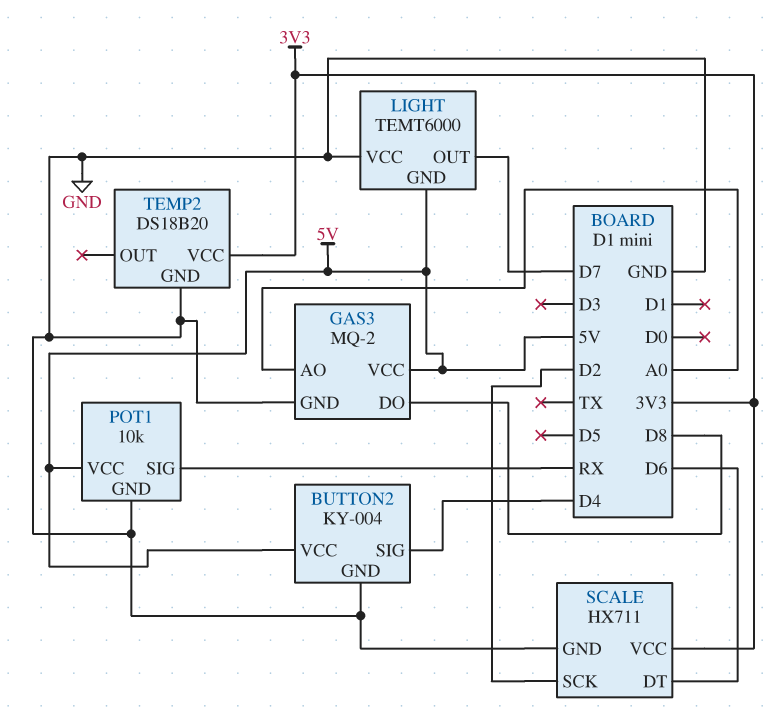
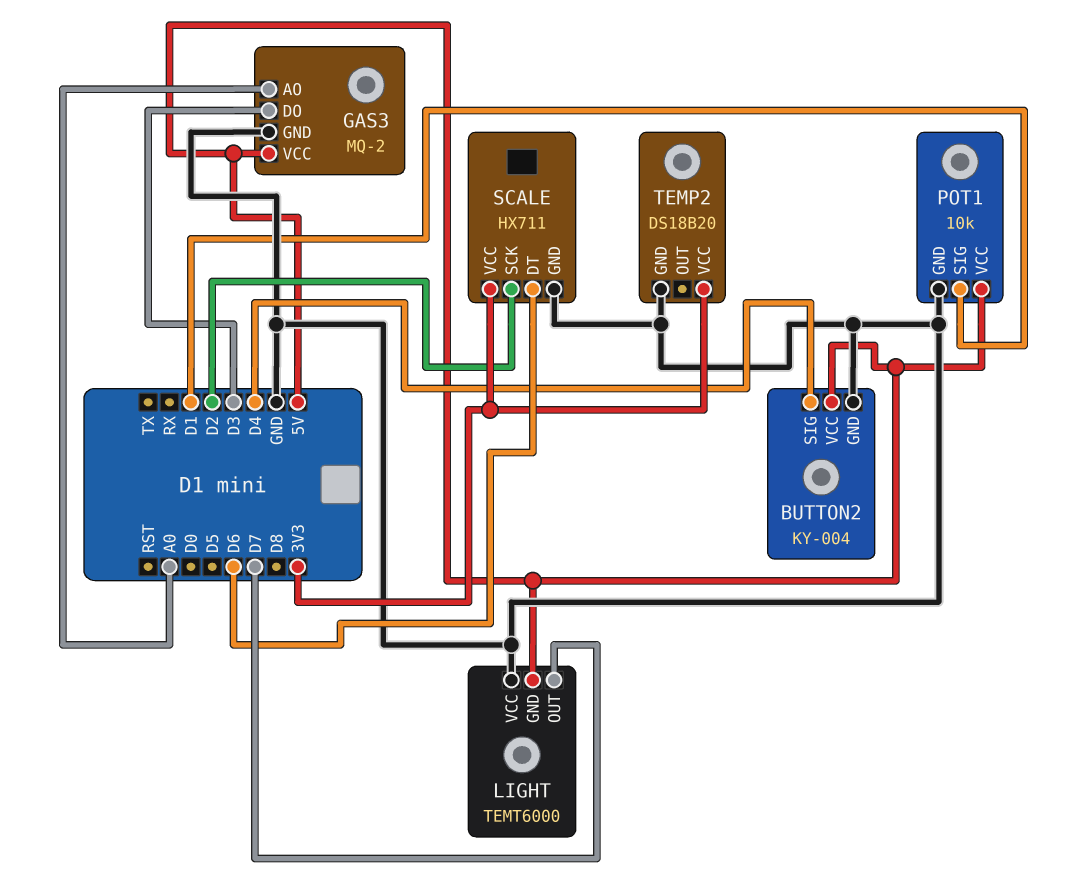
GAS3 pin DO: D8 -> D3
POT1 pin SIG: RX -> D1

